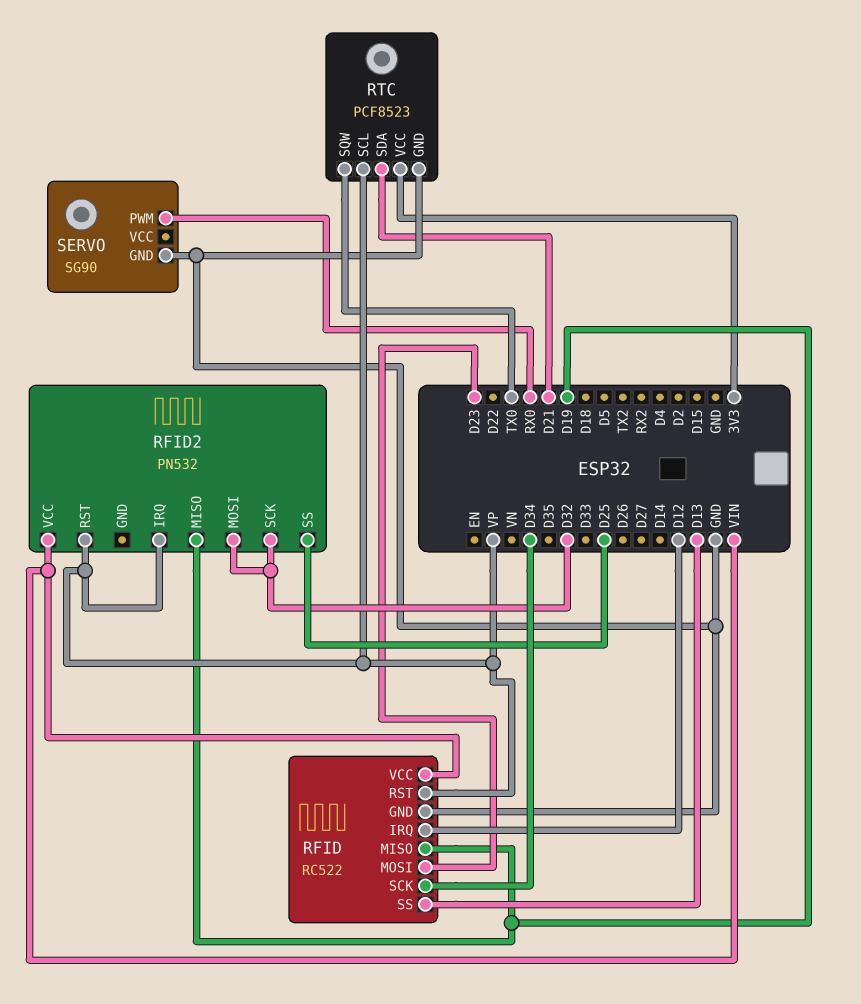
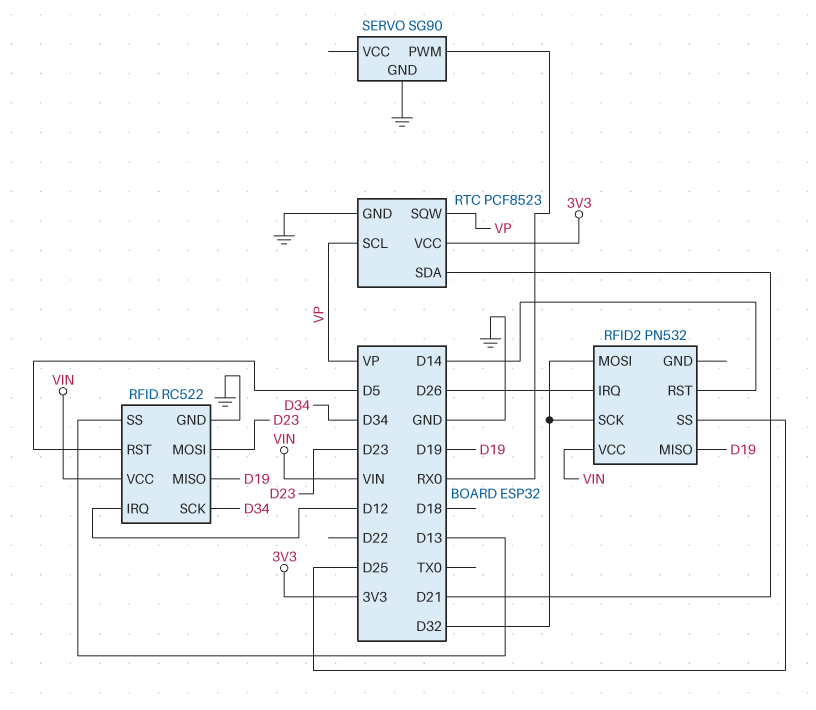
RFID pin RST: VP -> D5
RFID2 pin IRQ: VP -> D26
RFID2 pin RST: VP -> D14
RTC pin SQW: TX0 -> VP

